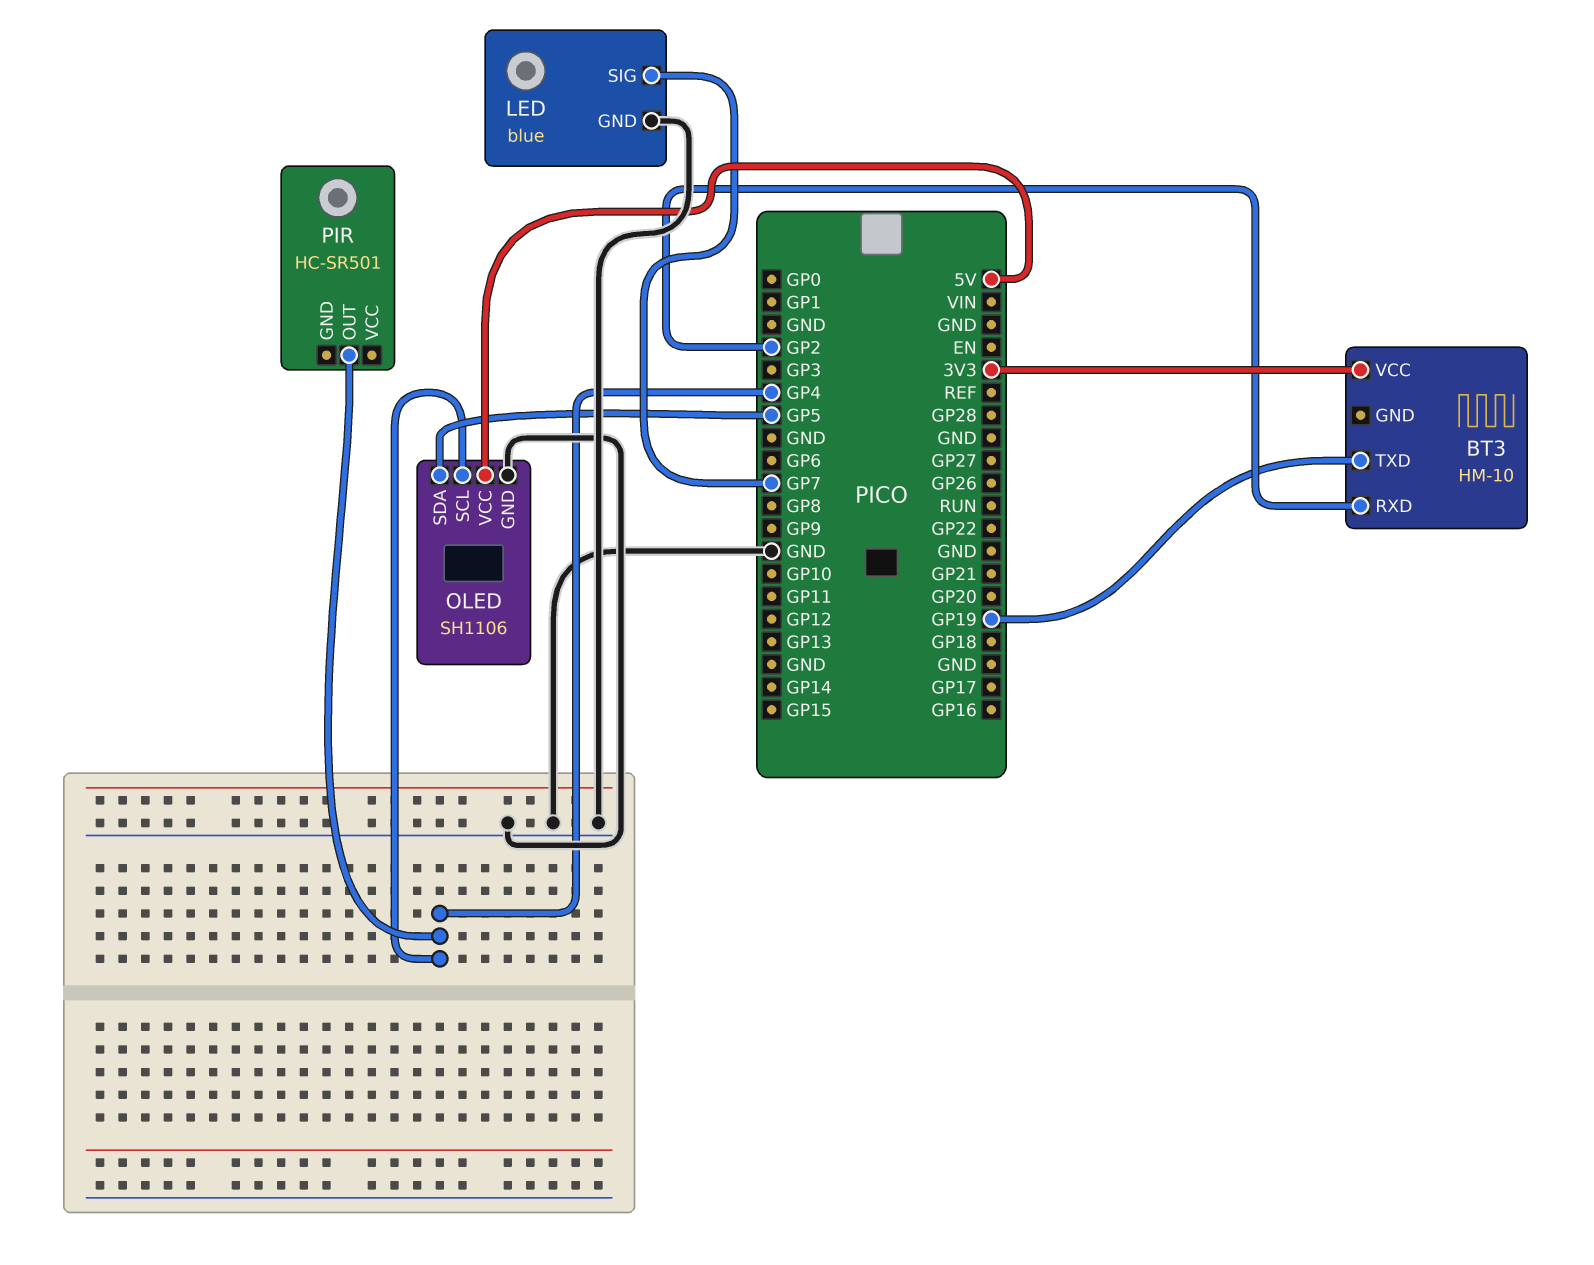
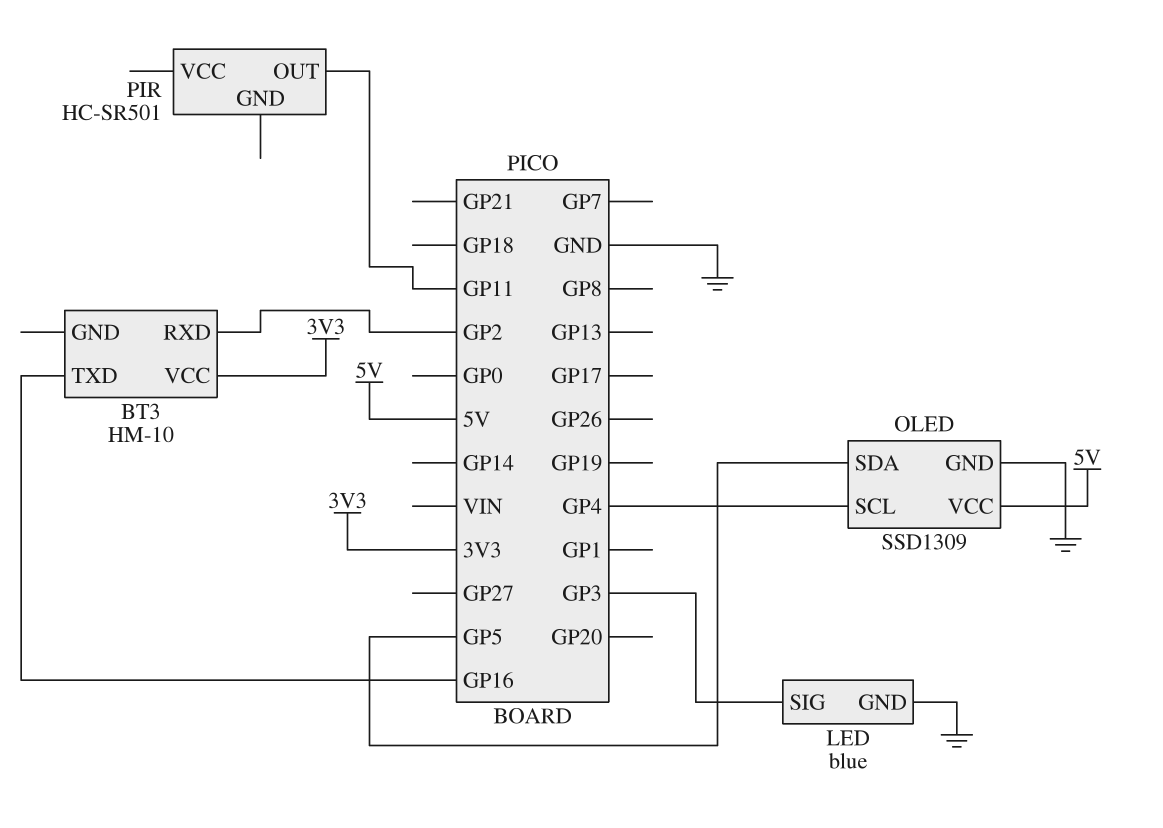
BT3 pin TXD: GP19 -> GP16
LED pin SIG: GP7 -> GP3
OLED: SH1106 -> SSD1309
PIR pin OUT: GP4 -> GP11

